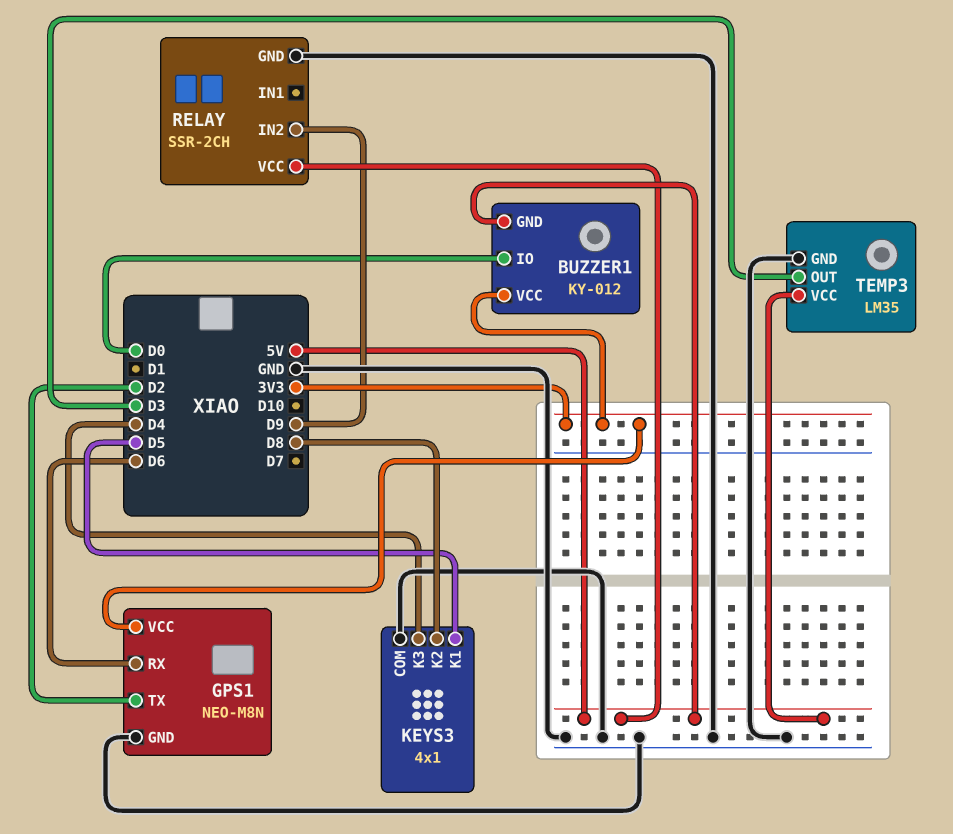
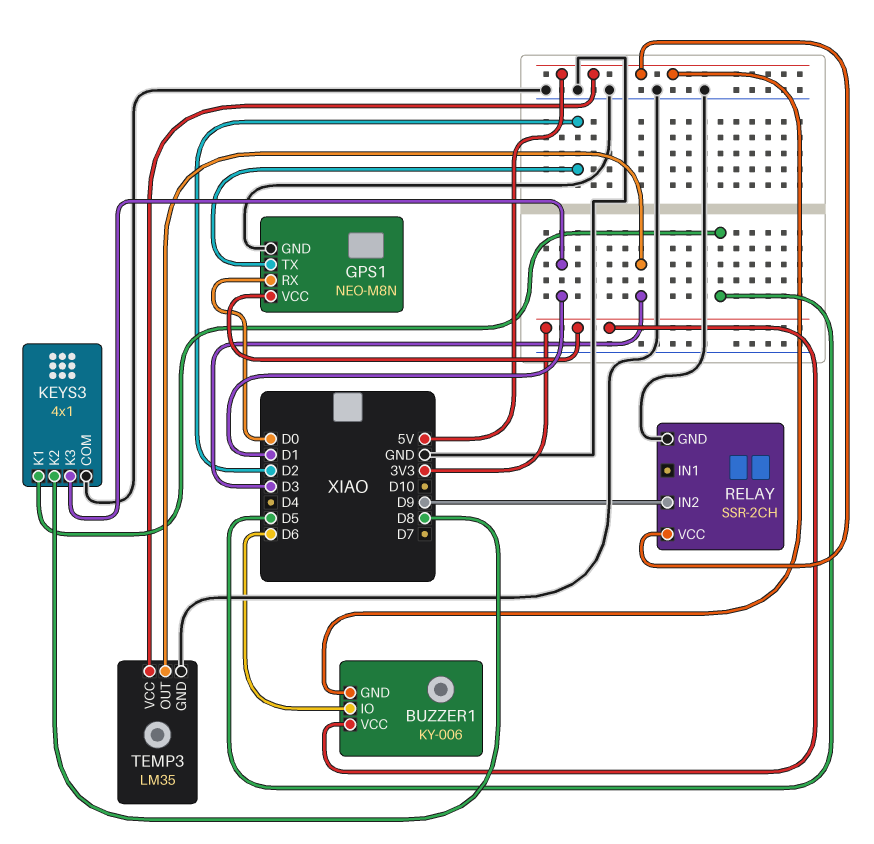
BUZZER1: KY-012 -> KY-006
BUZZER1 pin IO: D0 -> D6
GPS1 pin RX: D6 -> D0
KEYS3 pin K3: D4 -> D1

